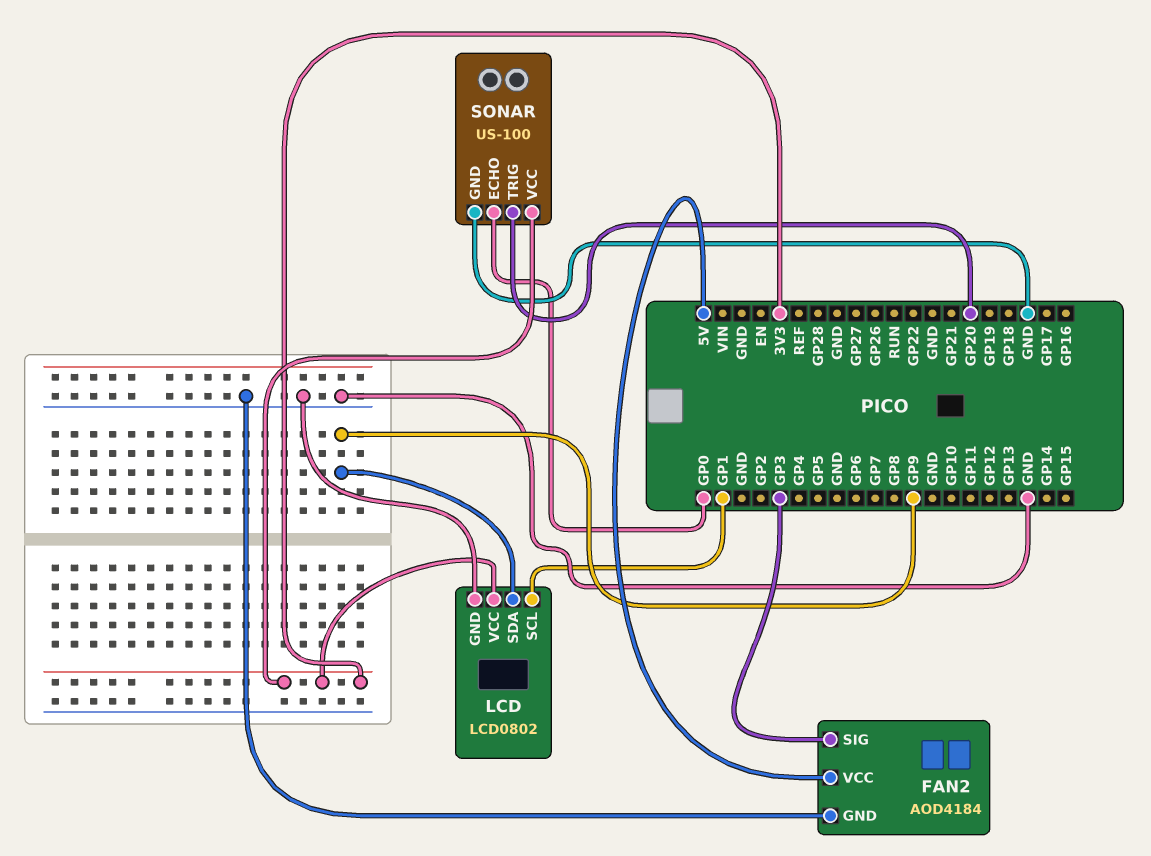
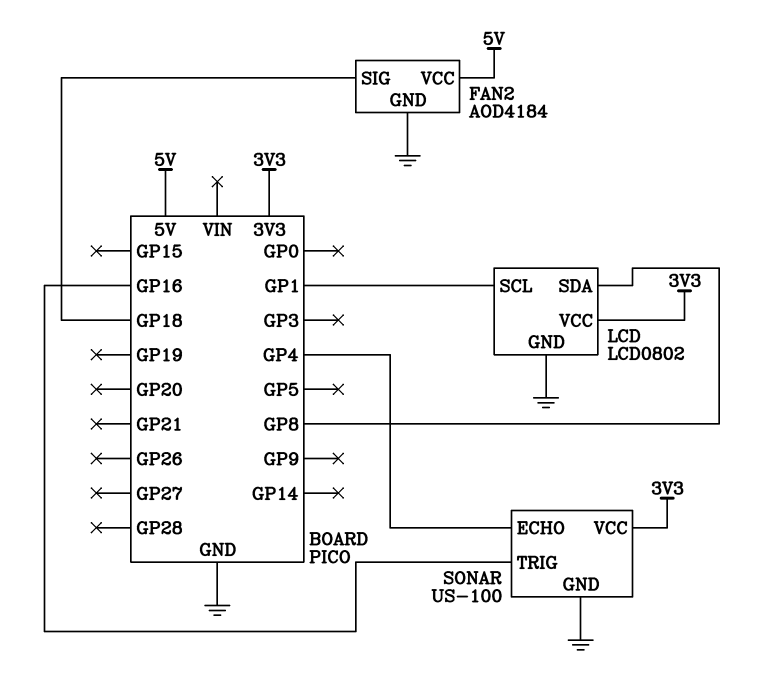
FAN2 pin SIG: GP3 -> GP18
LCD pin SDA: GP9 -> GP8
SONAR pin ECHO: GP0 -> GP4
SONAR pin TRIG: GP20 -> GP16

